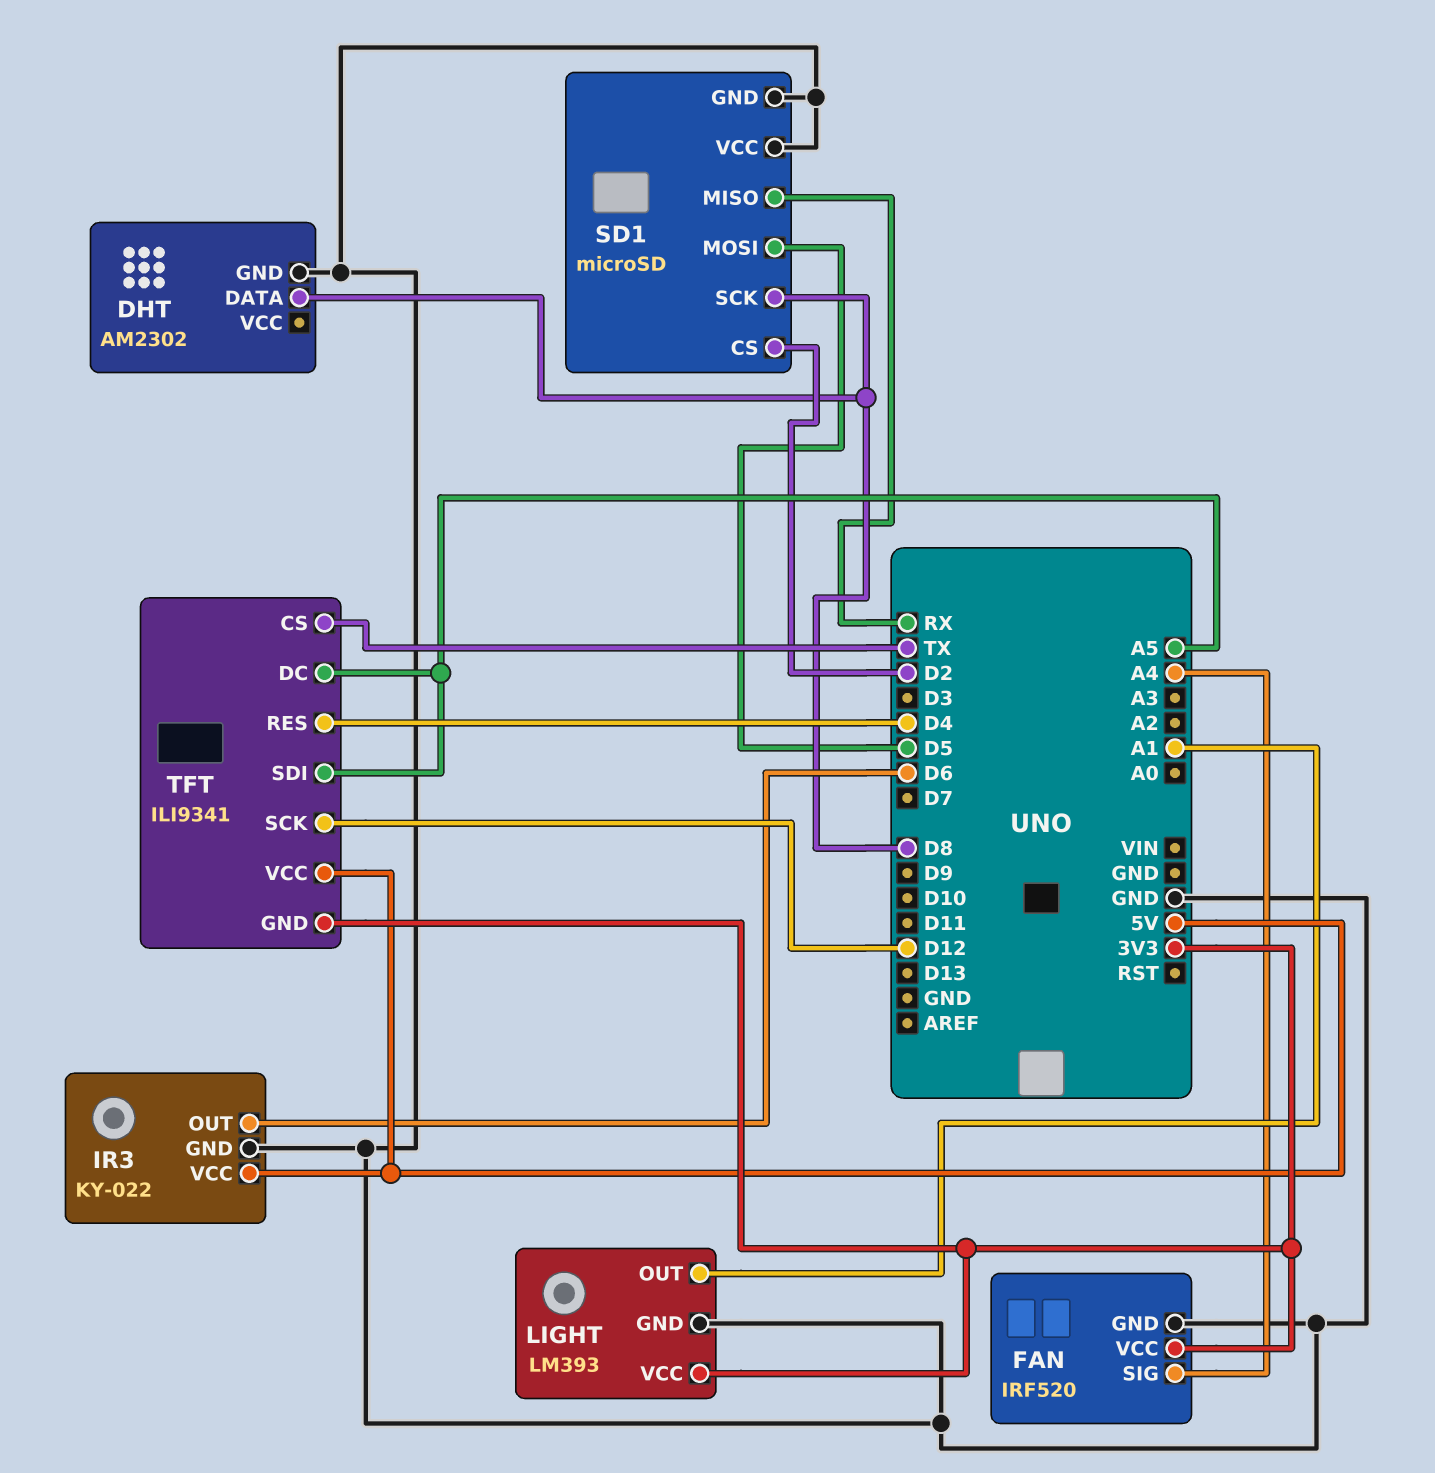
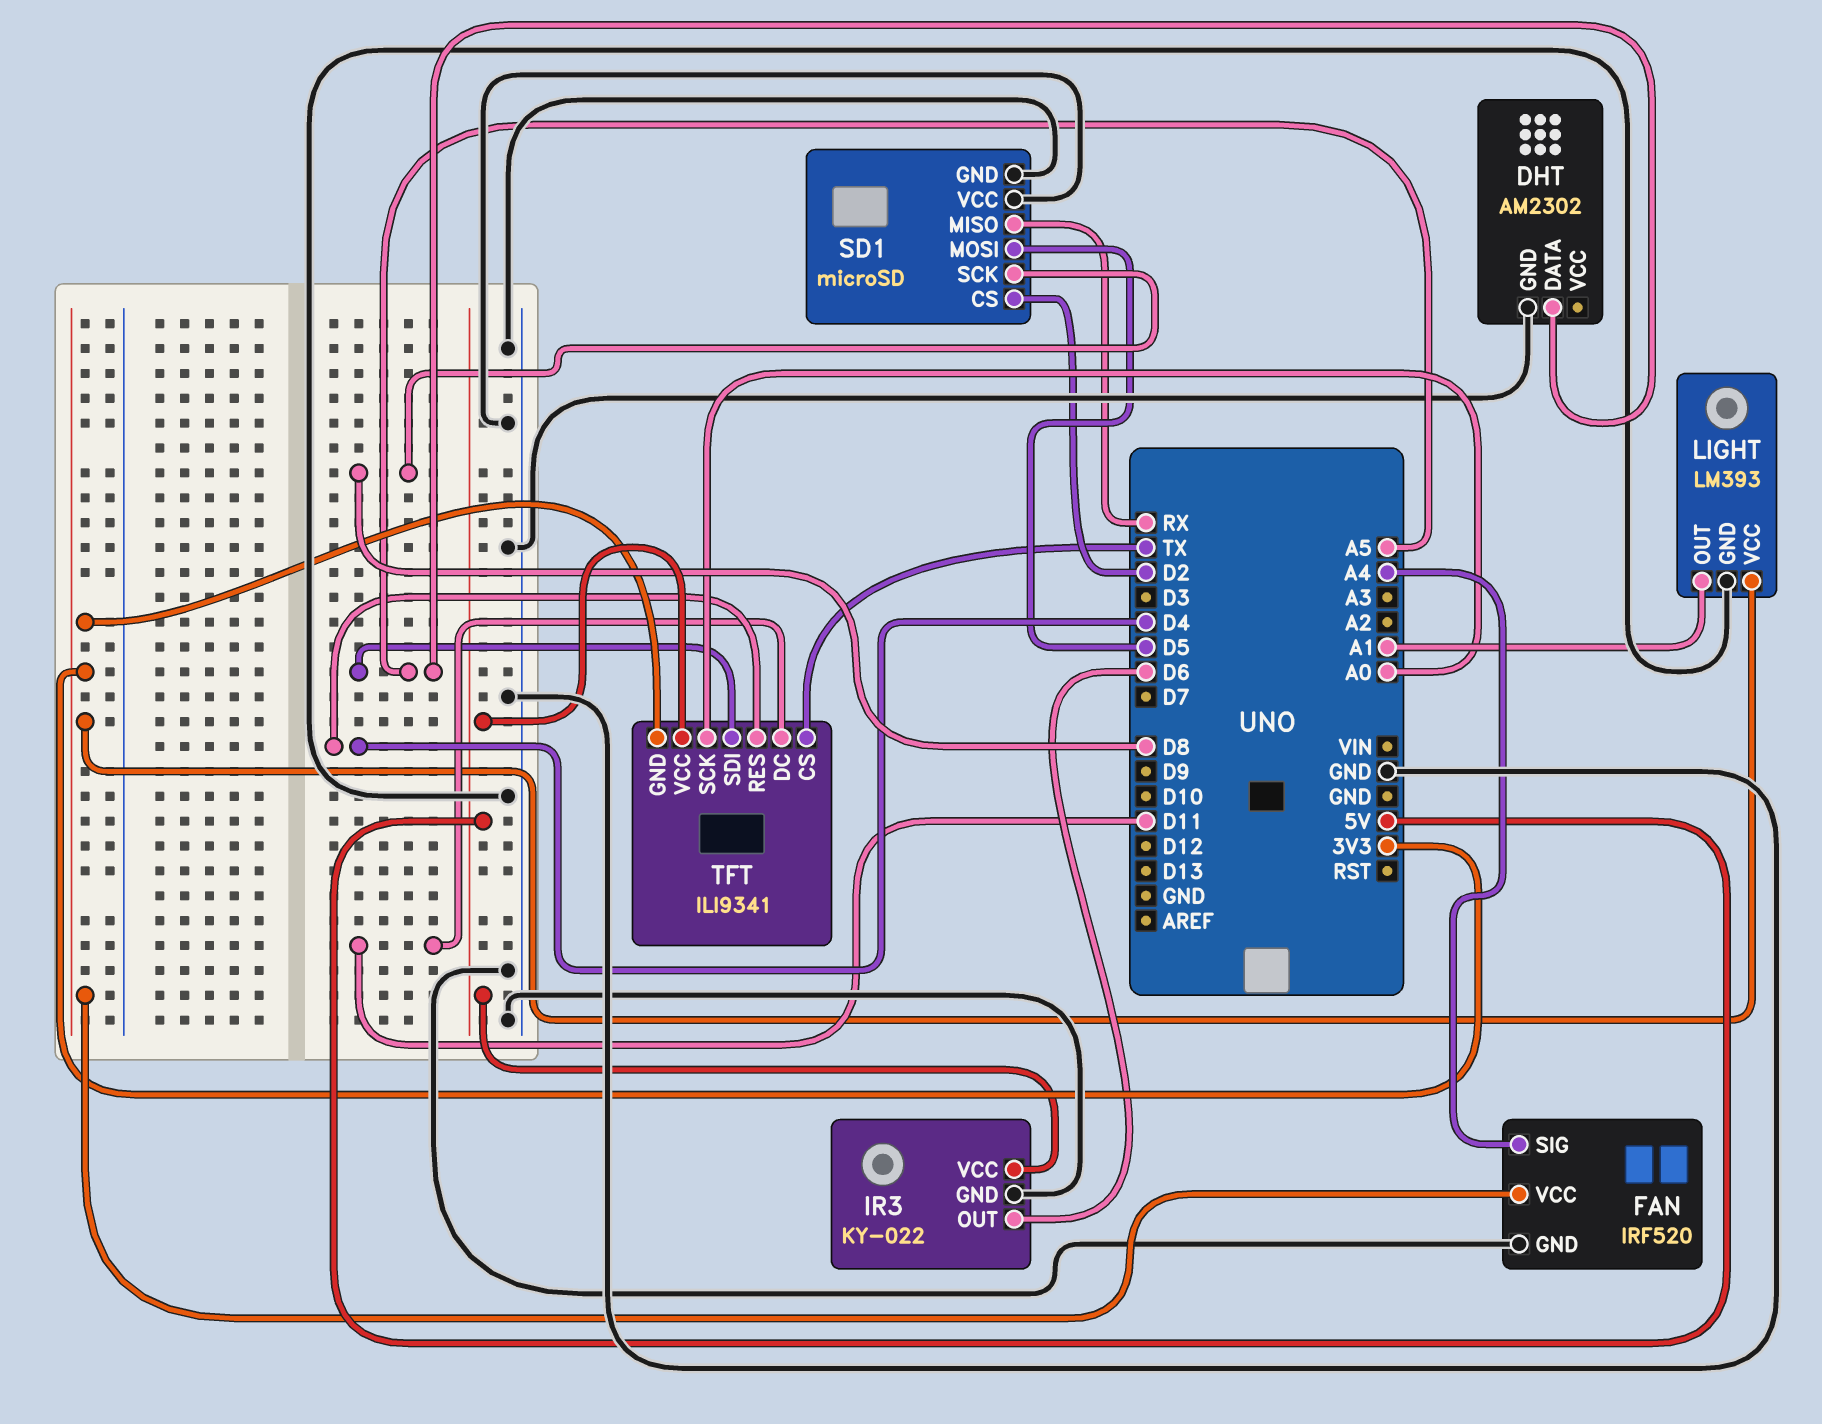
DHT pin DATA: D8 -> A5
TFT pin DC: A5 -> D11
TFT pin SCK: D12 -> A0

